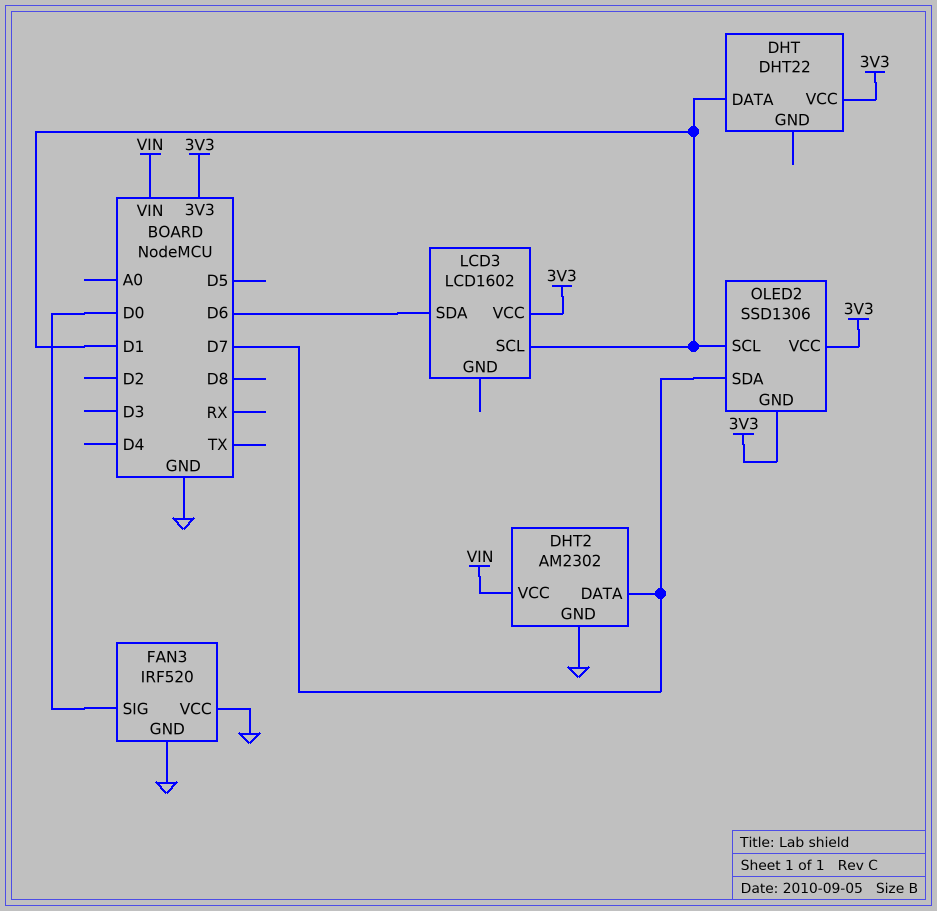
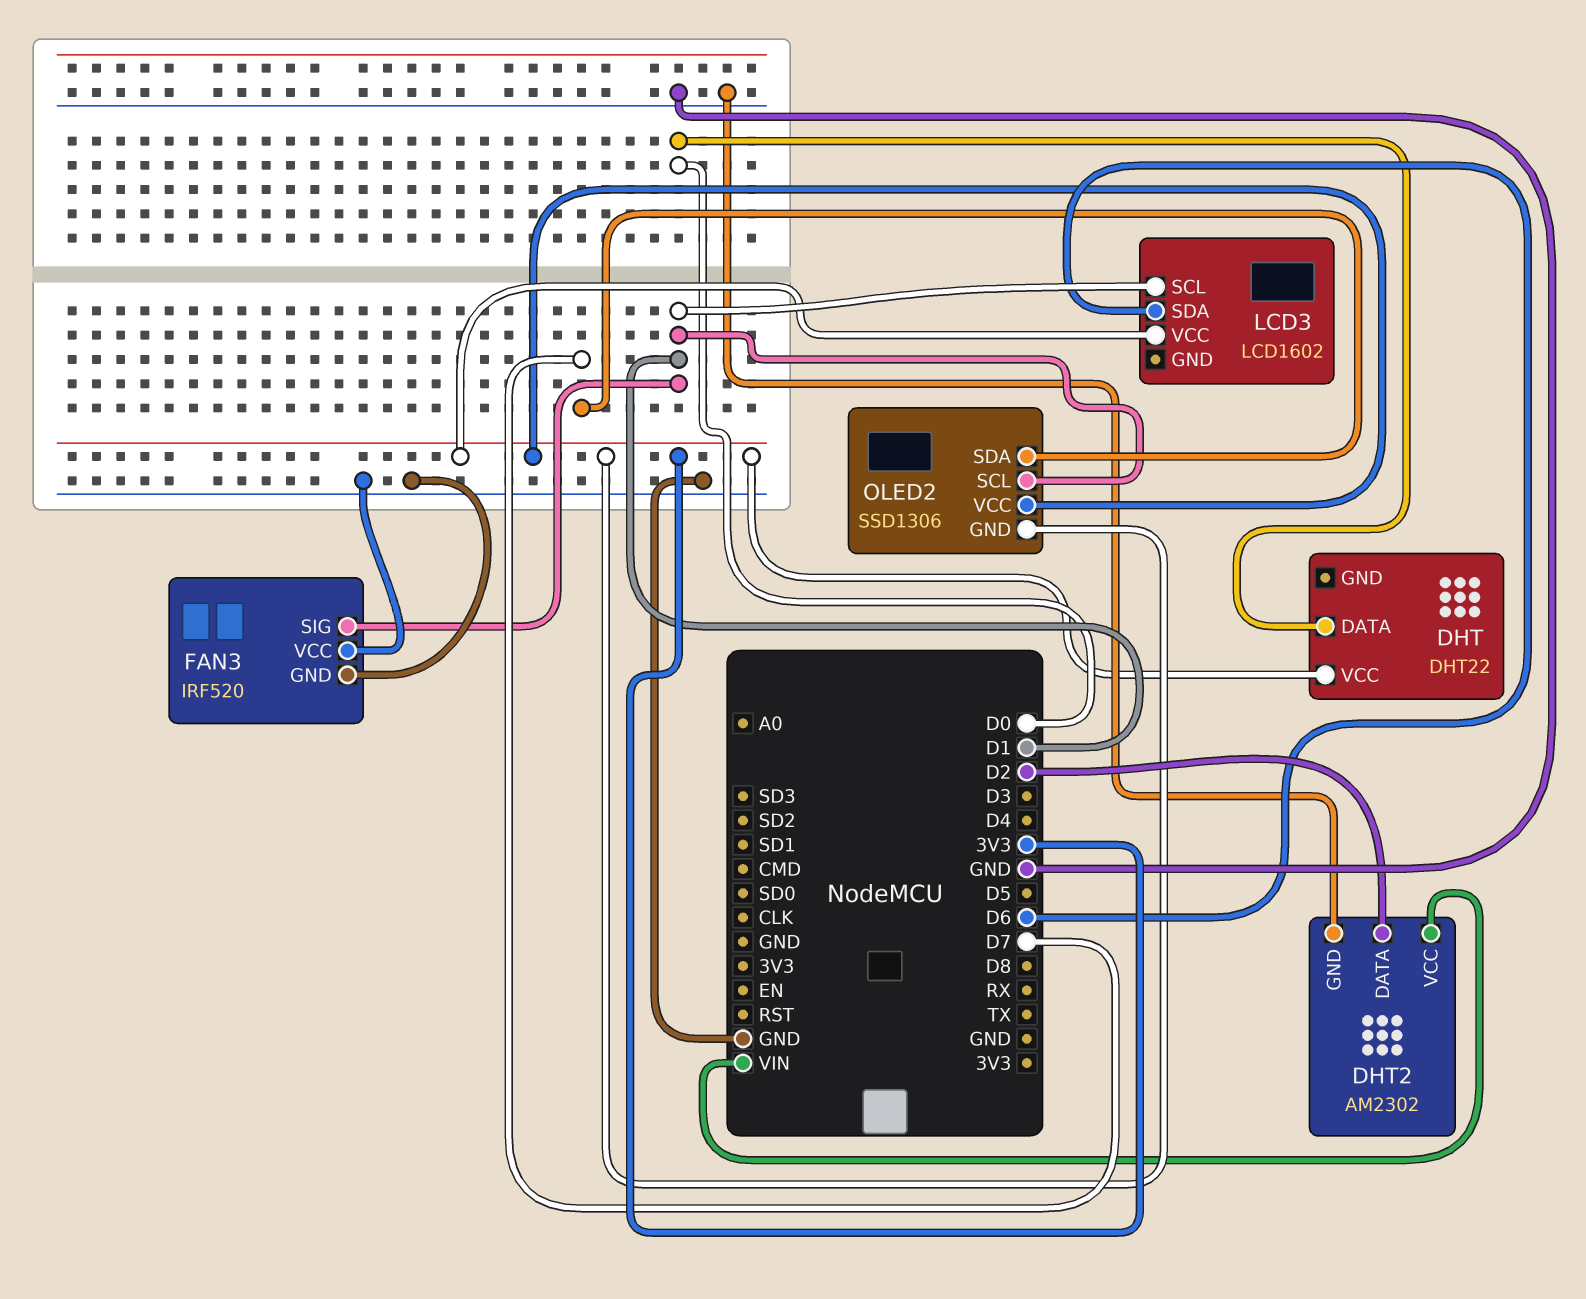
DHT pin DATA: D1 -> D0
DHT2 pin DATA: D7 -> D2
FAN3 pin SIG: D0 -> D1

